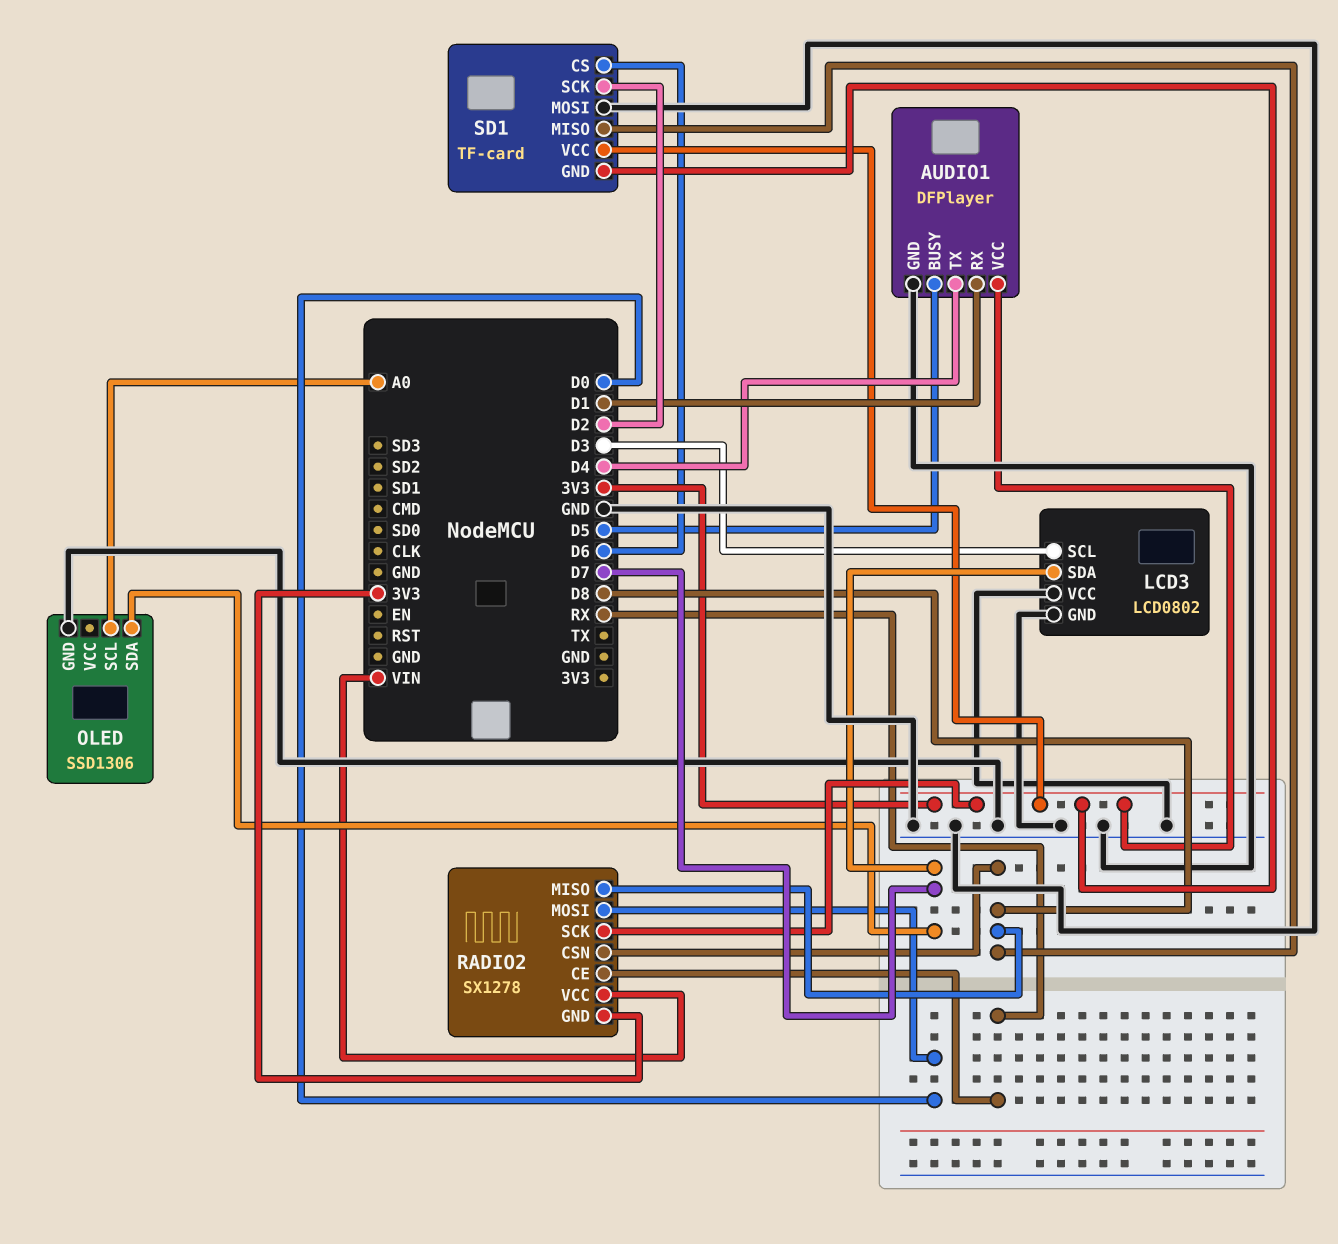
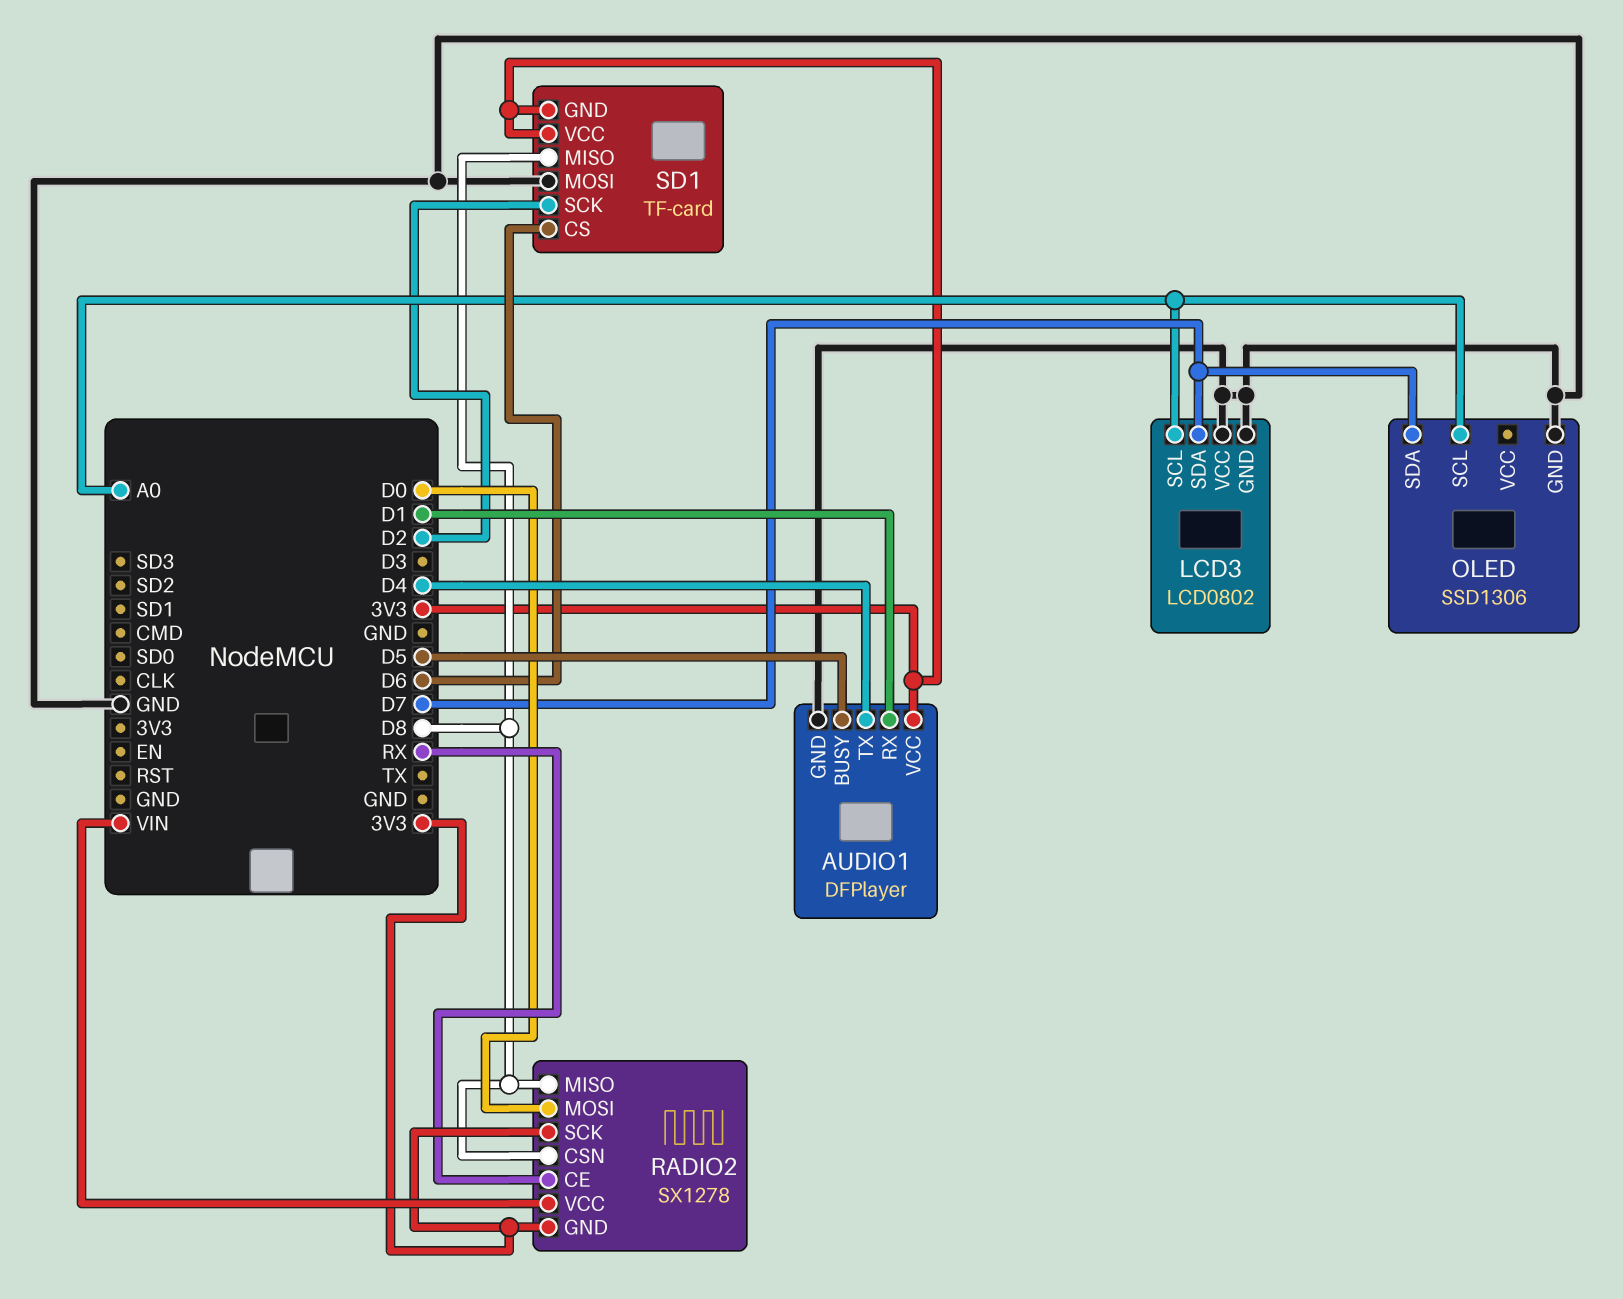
LCD3 pin SCL: D3 -> A0

